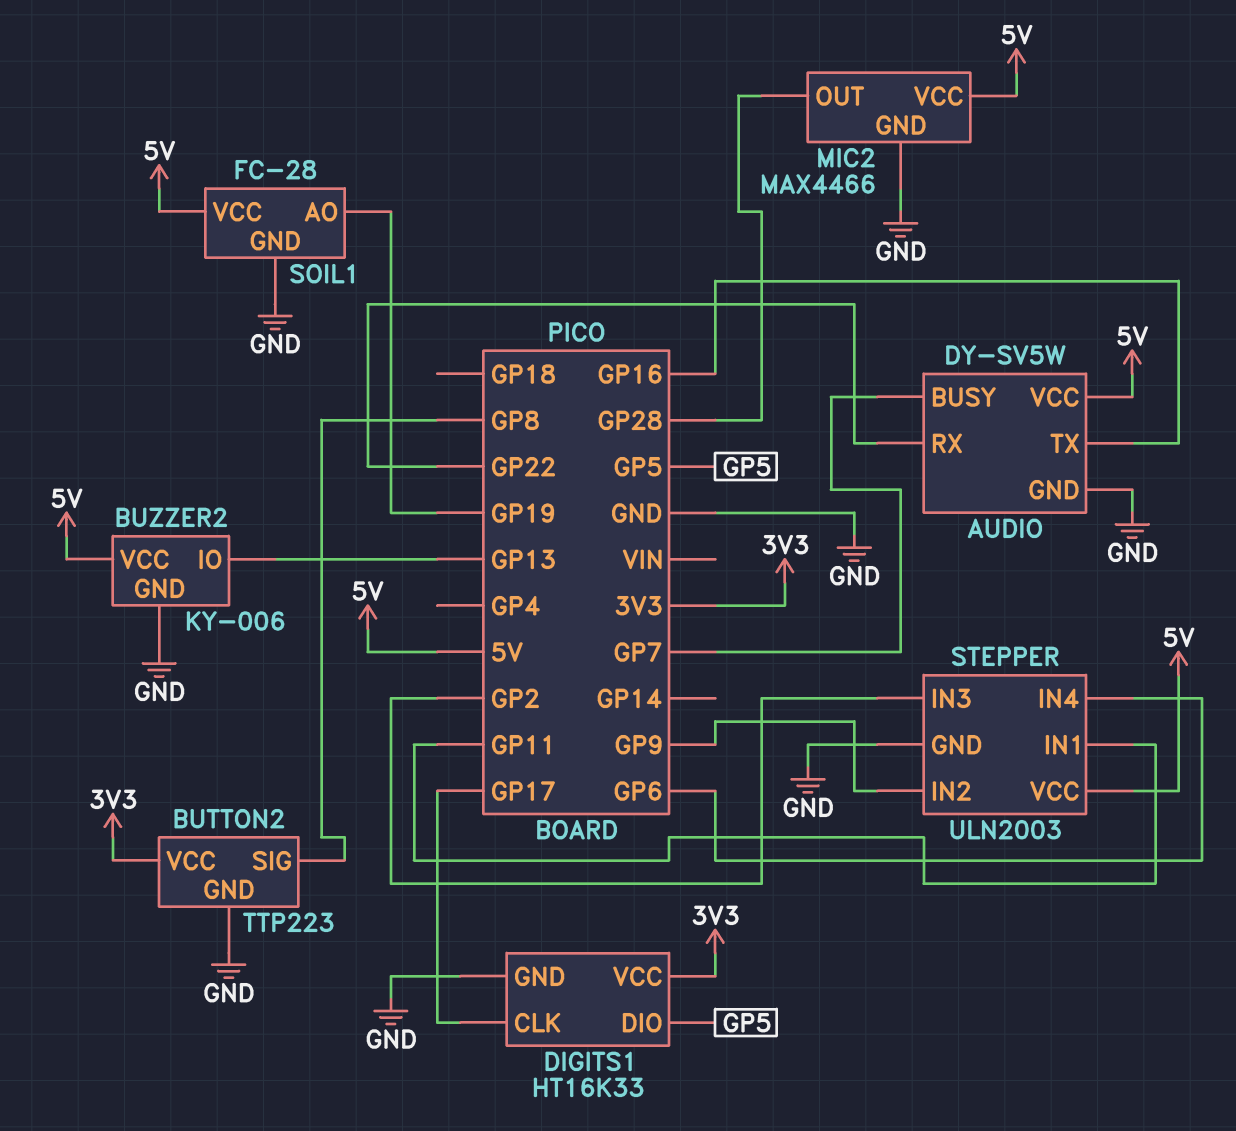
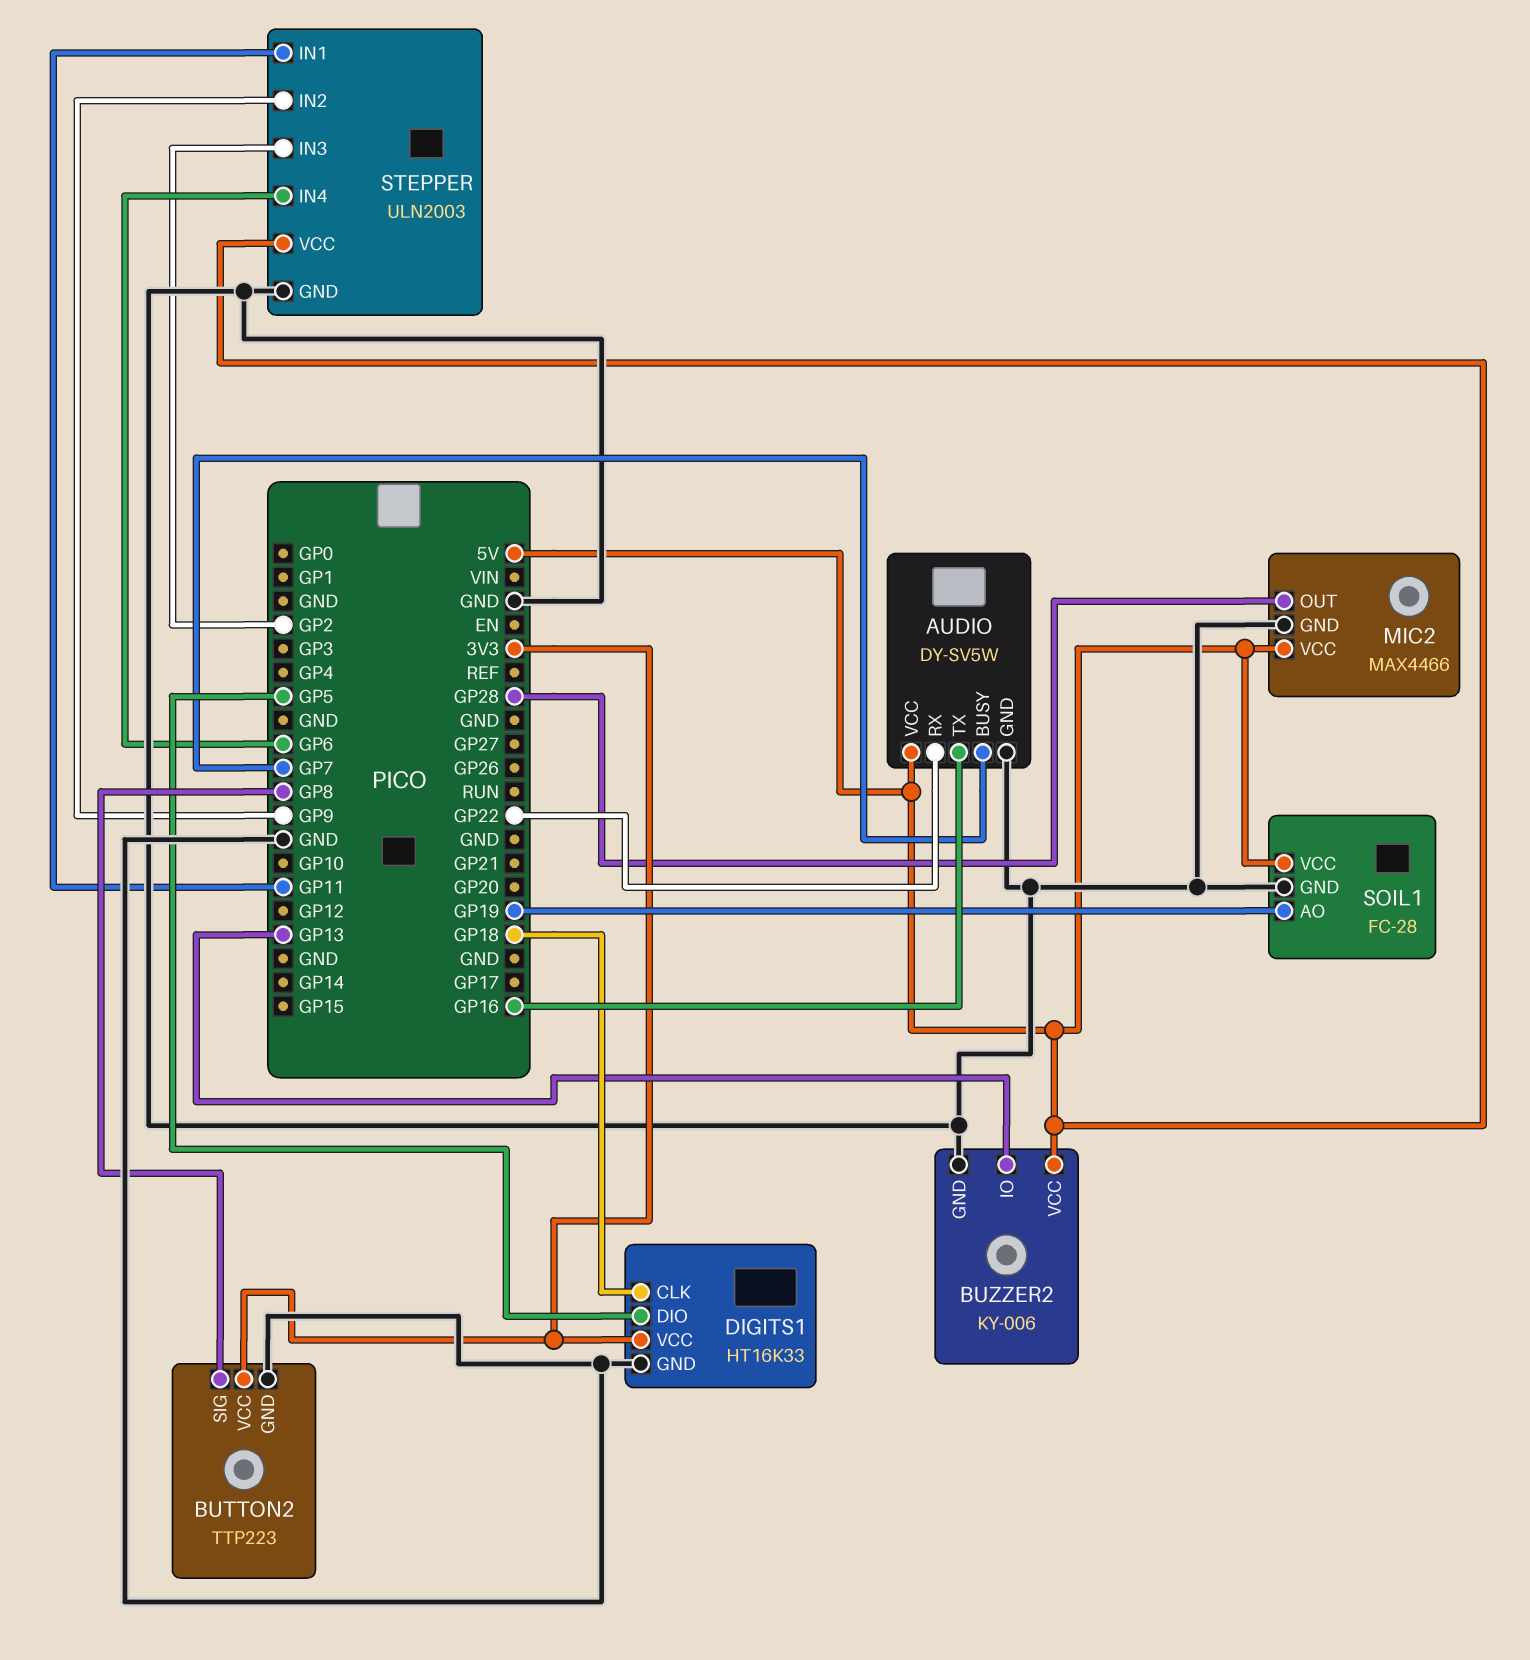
DIGITS1 pin CLK: GP17 -> GP18

